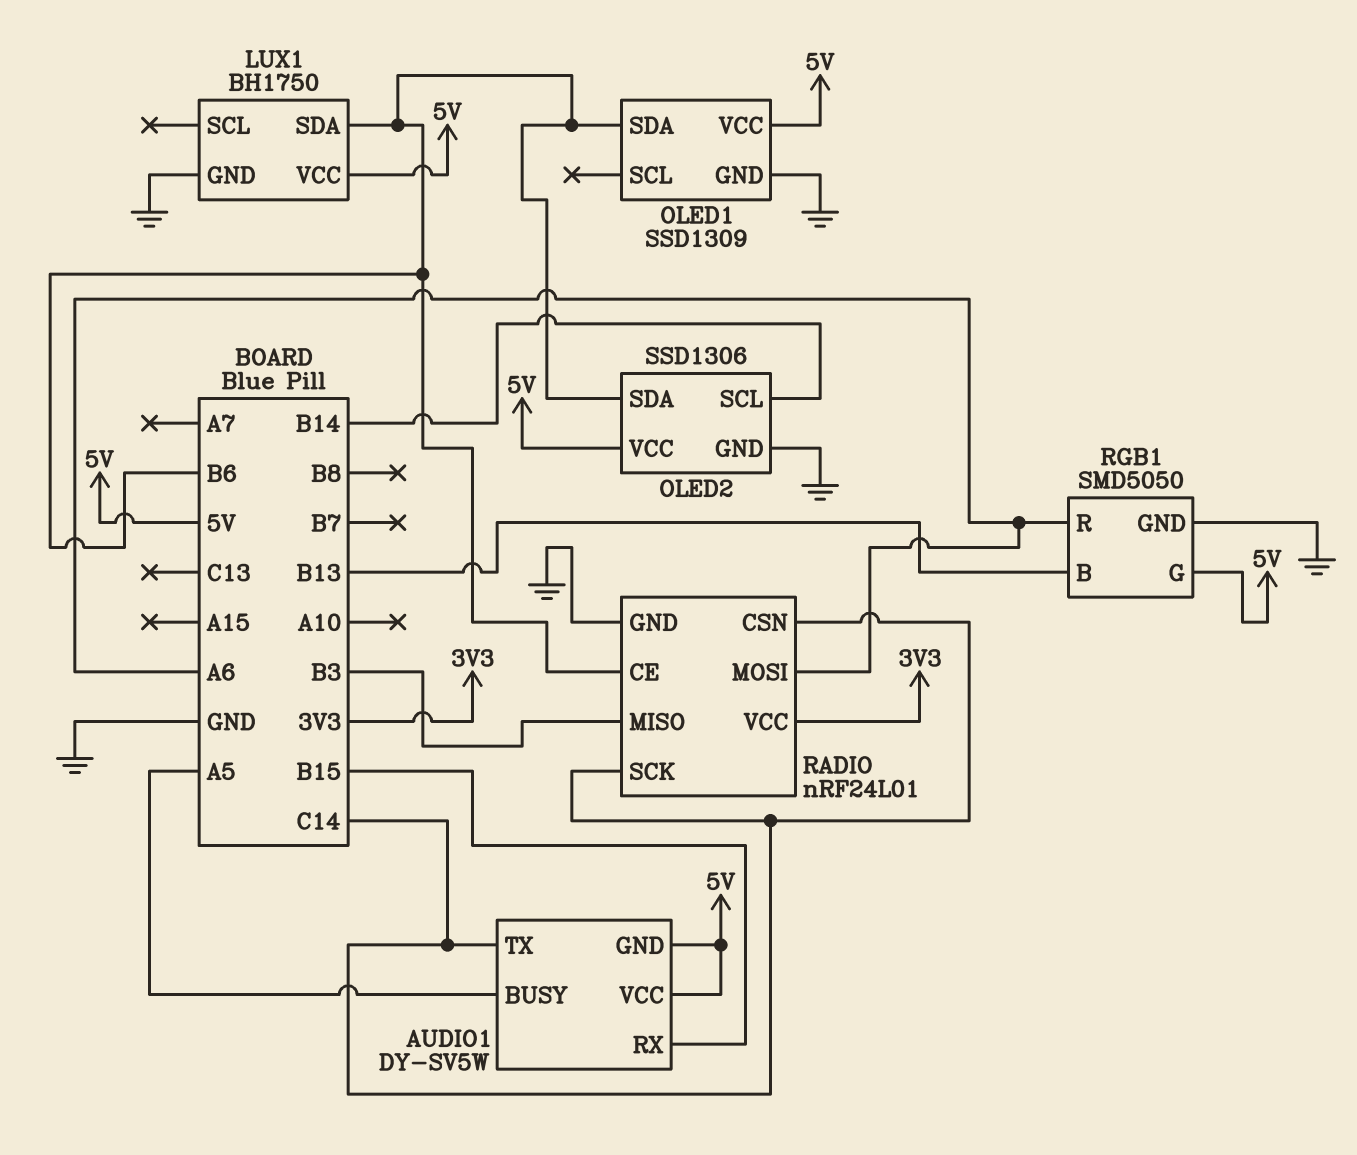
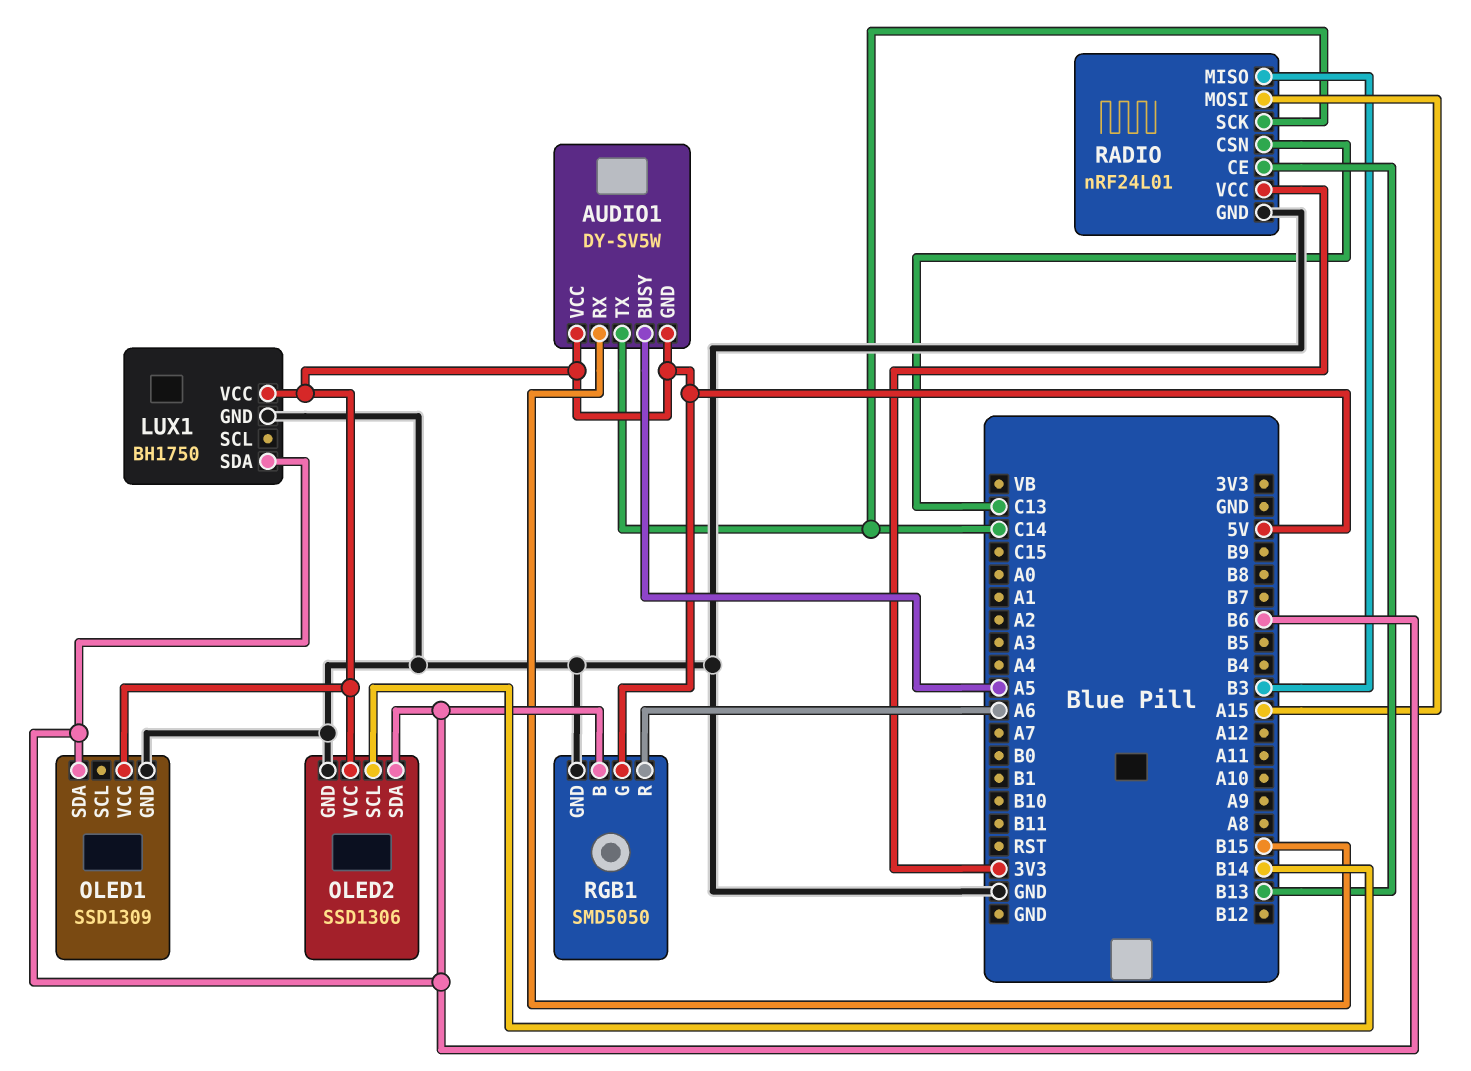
RADIO pin CE: B6 -> B13
RADIO pin CSN: C14 -> C13
RADIO pin MOSI: A6 -> A15
RGB1 pin B: B13 -> B6

